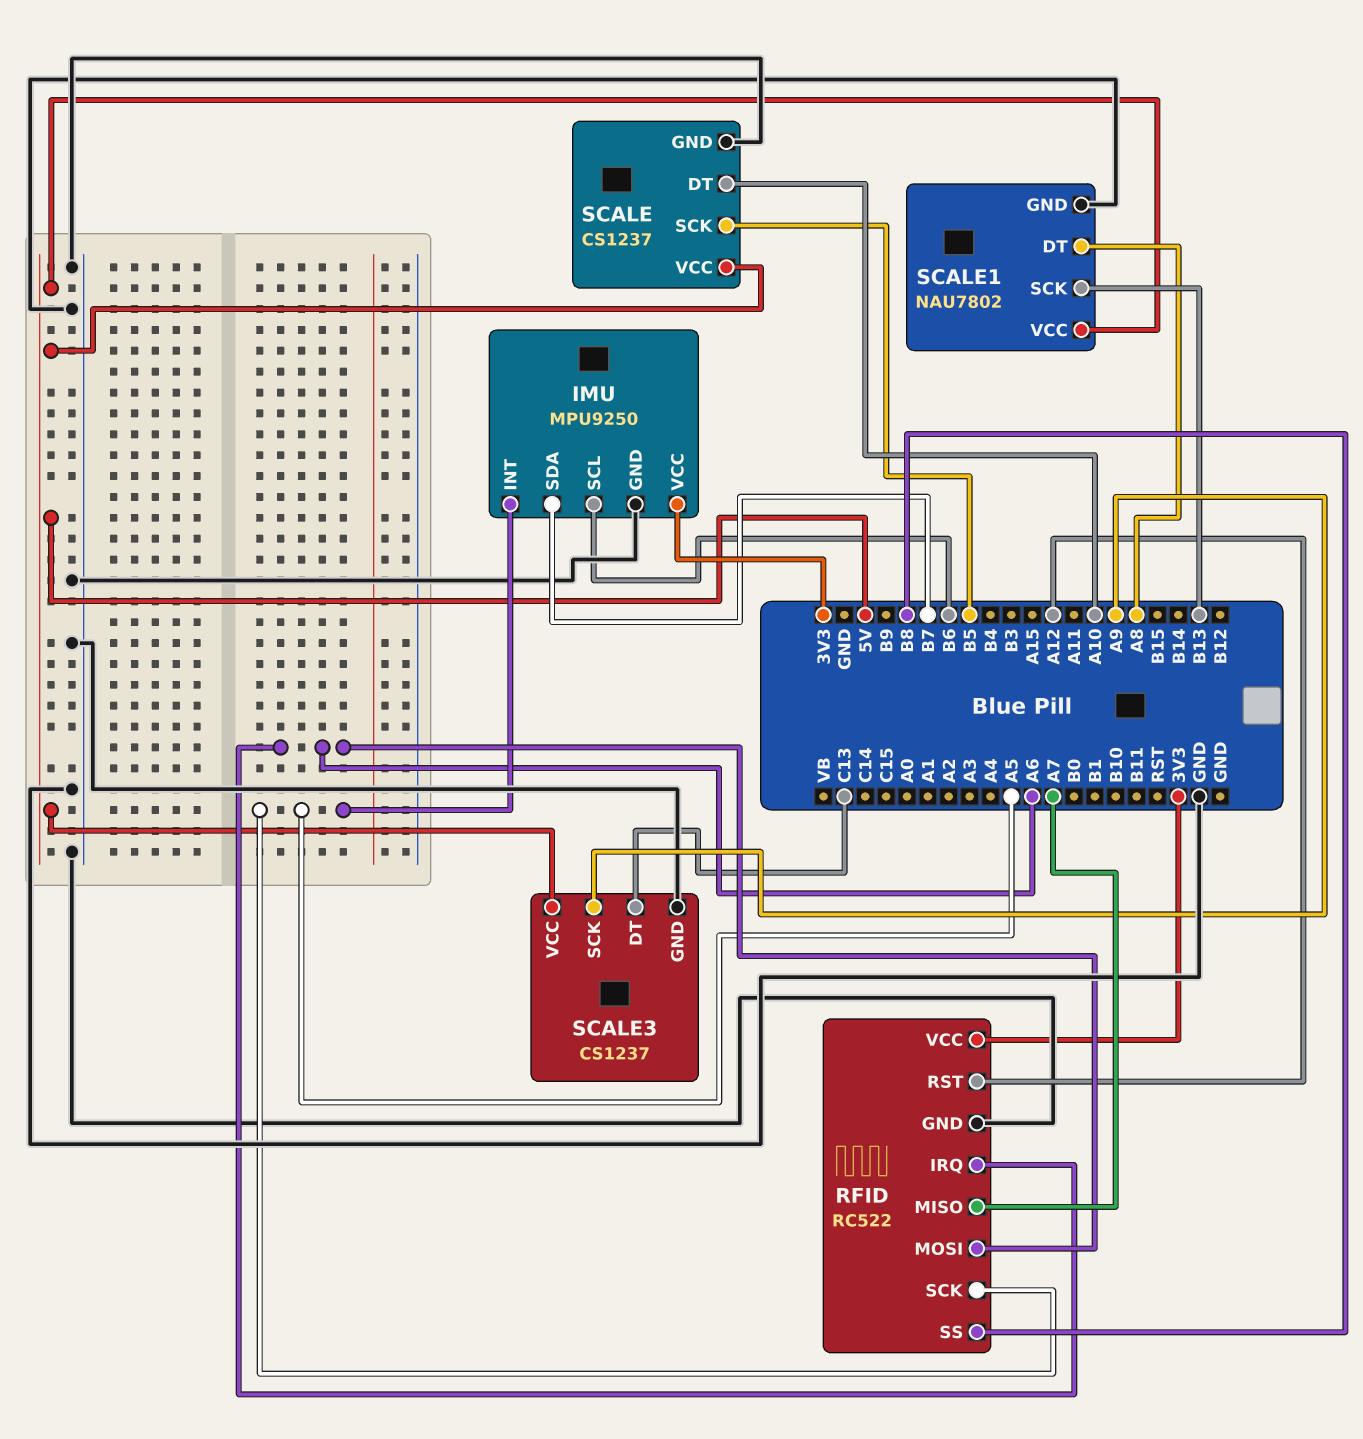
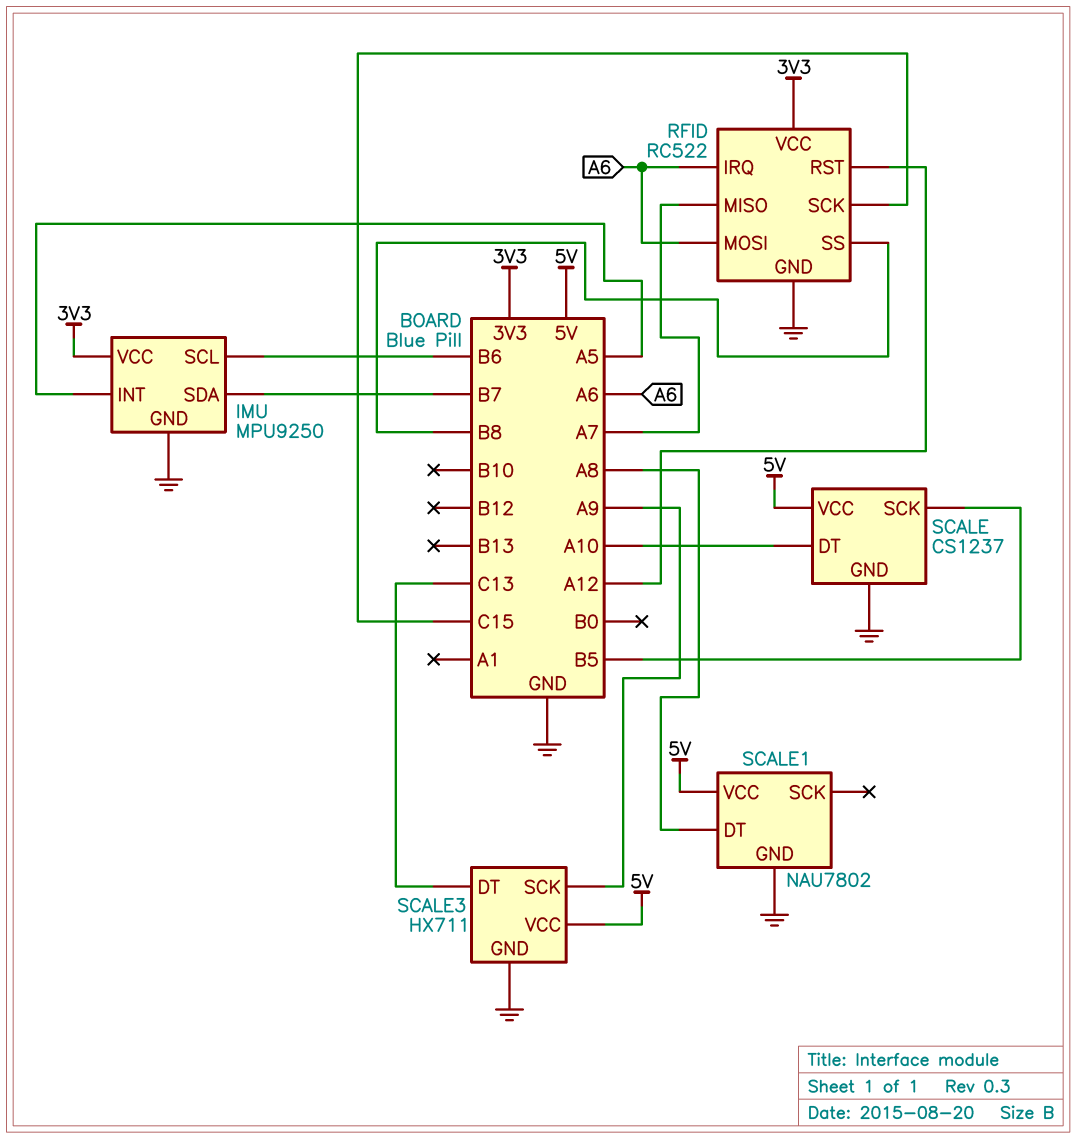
RFID pin SCK: A5 -> C15
SCALE1 pin SCK: B13 -> none
SCALE3: CS1237 -> HX711

